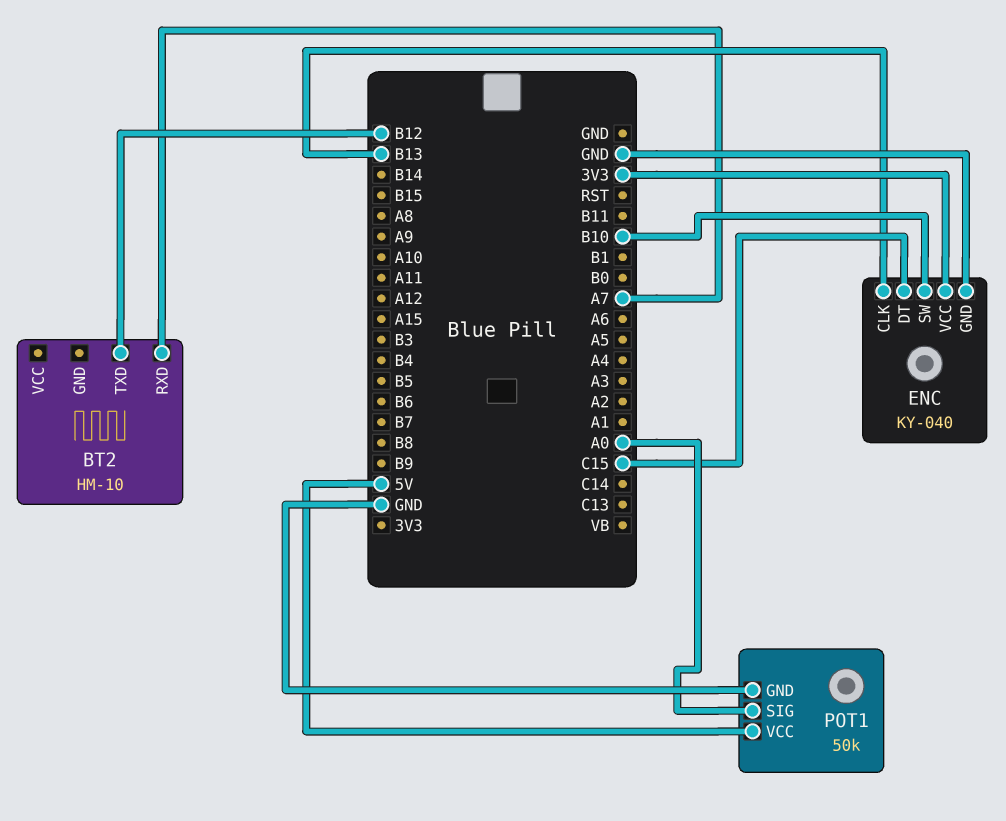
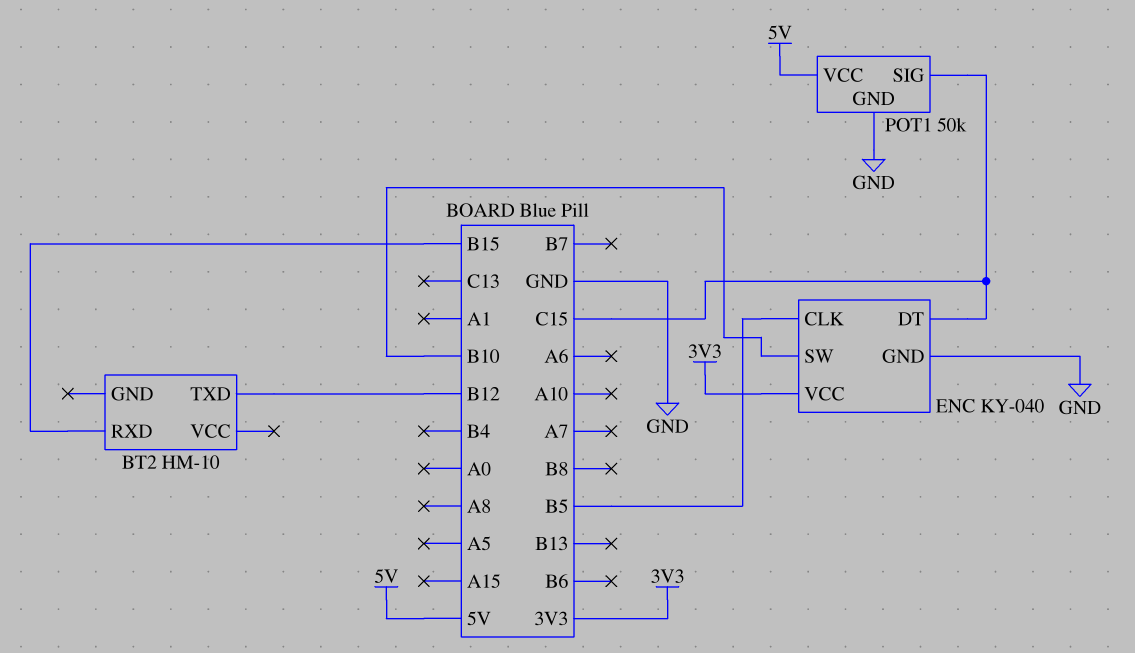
BT2 pin RXD: A7 -> B15
ENC pin CLK: B13 -> B5
POT1 pin SIG: A0 -> C15

